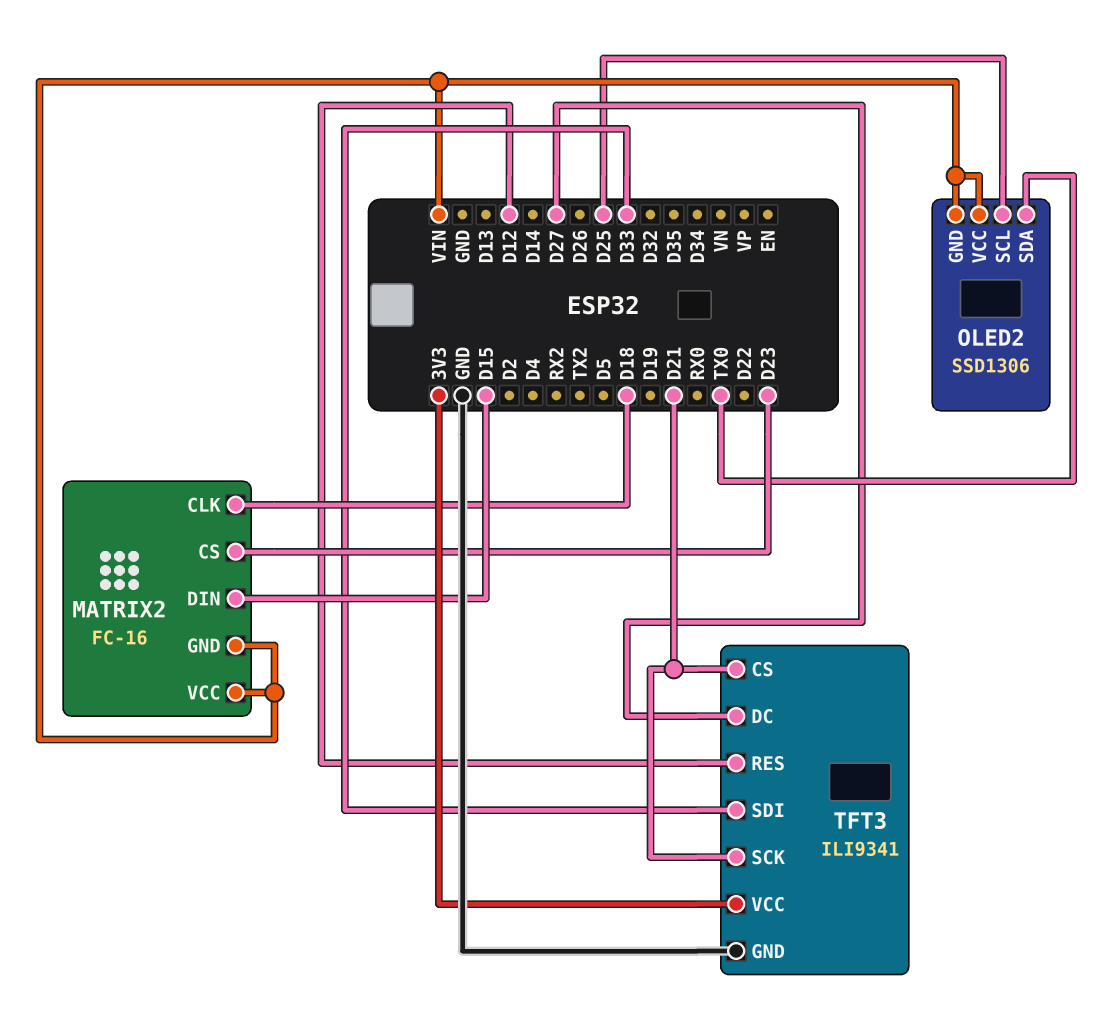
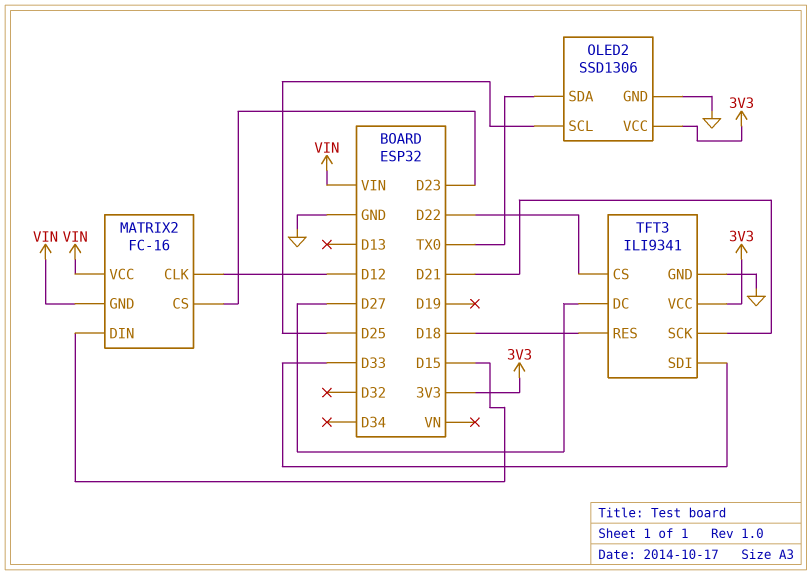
MATRIX2 pin CLK: D18 -> D12
OLED2 pin GND: VIN -> GND
OLED2 pin VCC: VIN -> 3V3
TFT3 pin CS: D21 -> D22
TFT3 pin RES: D12 -> D18

